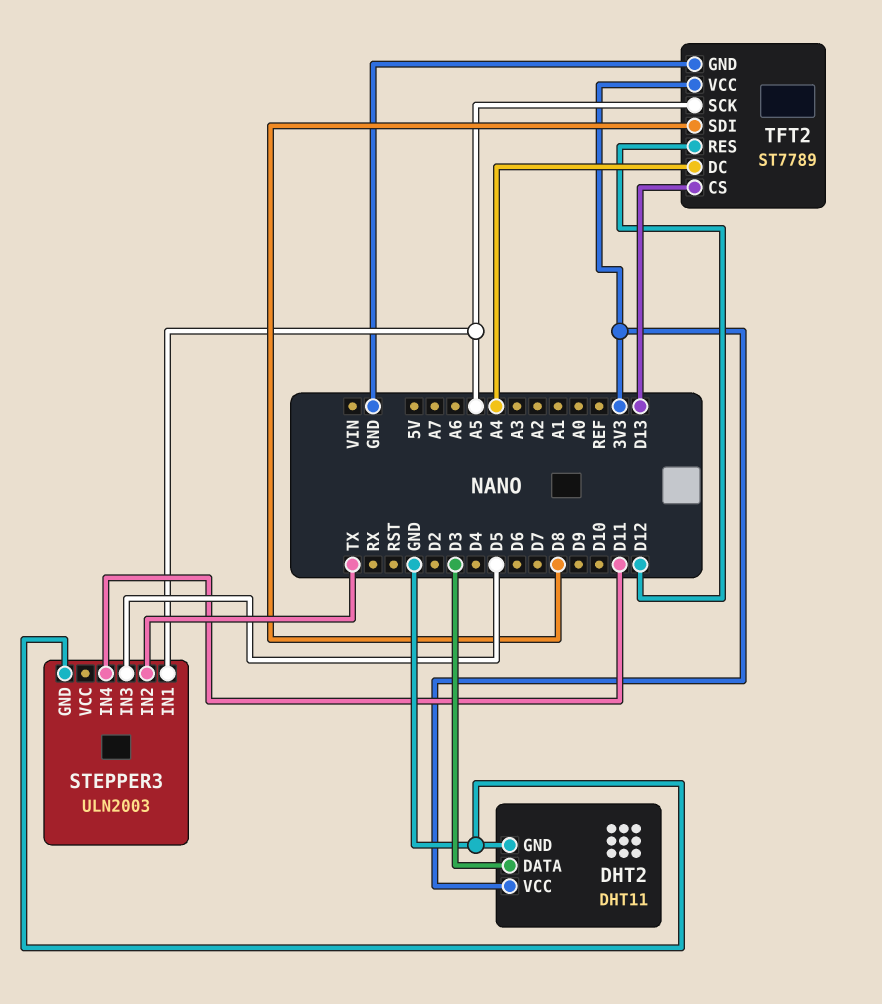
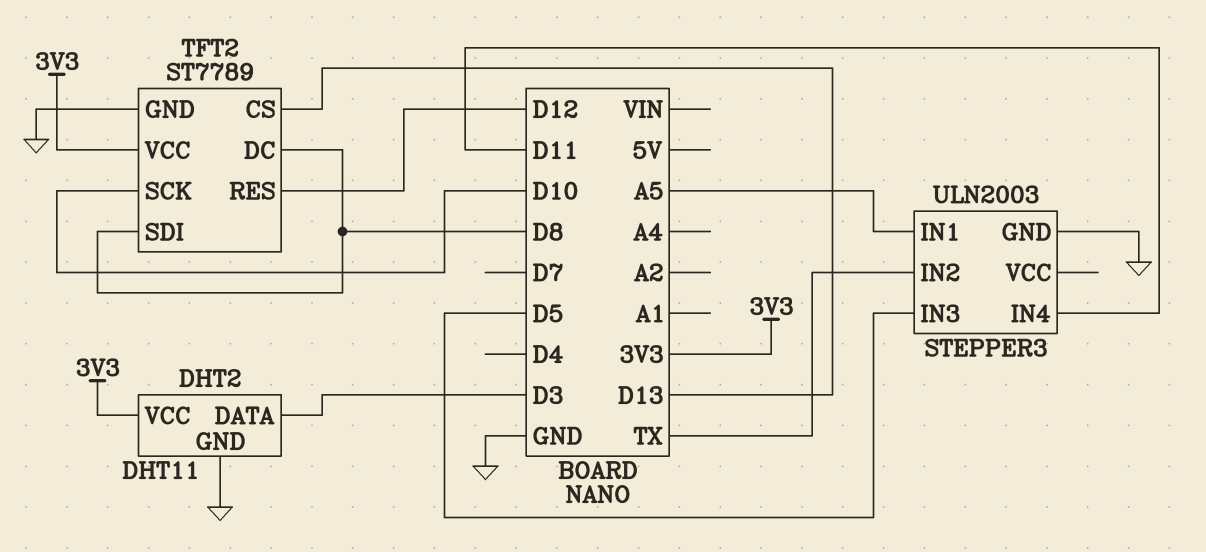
TFT2 pin DC: A4 -> D8
TFT2 pin SCK: A5 -> D10

